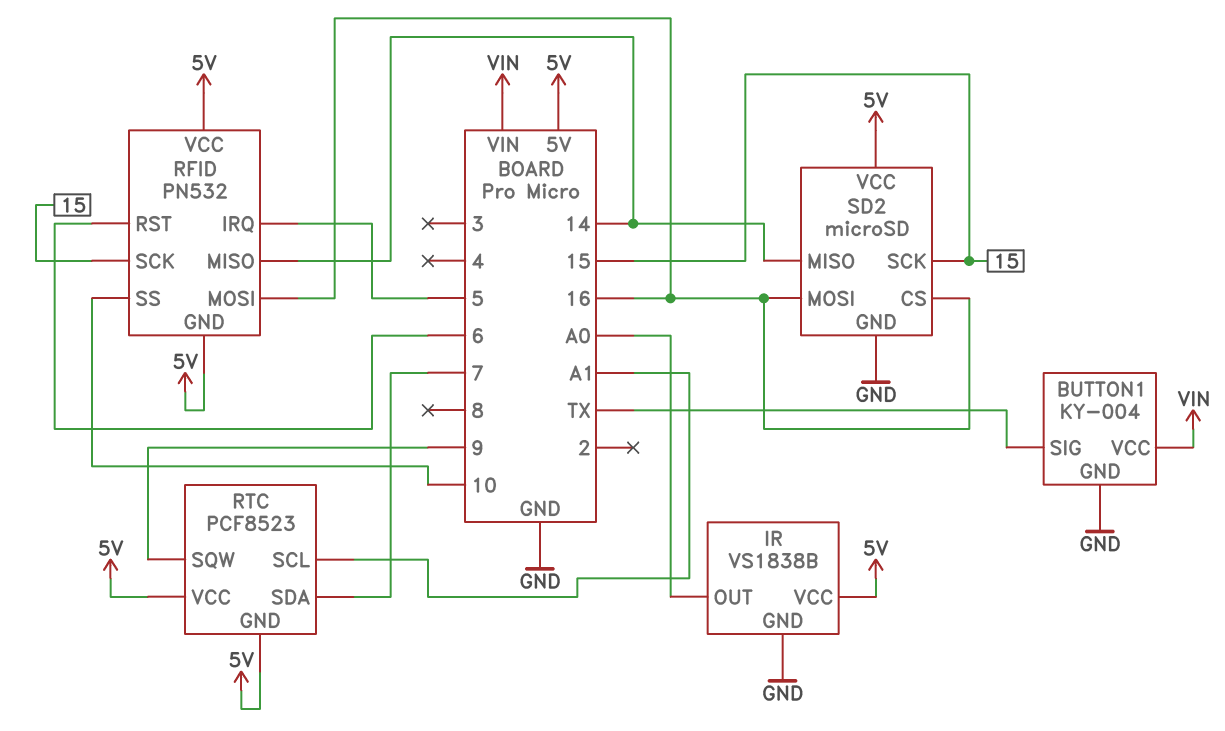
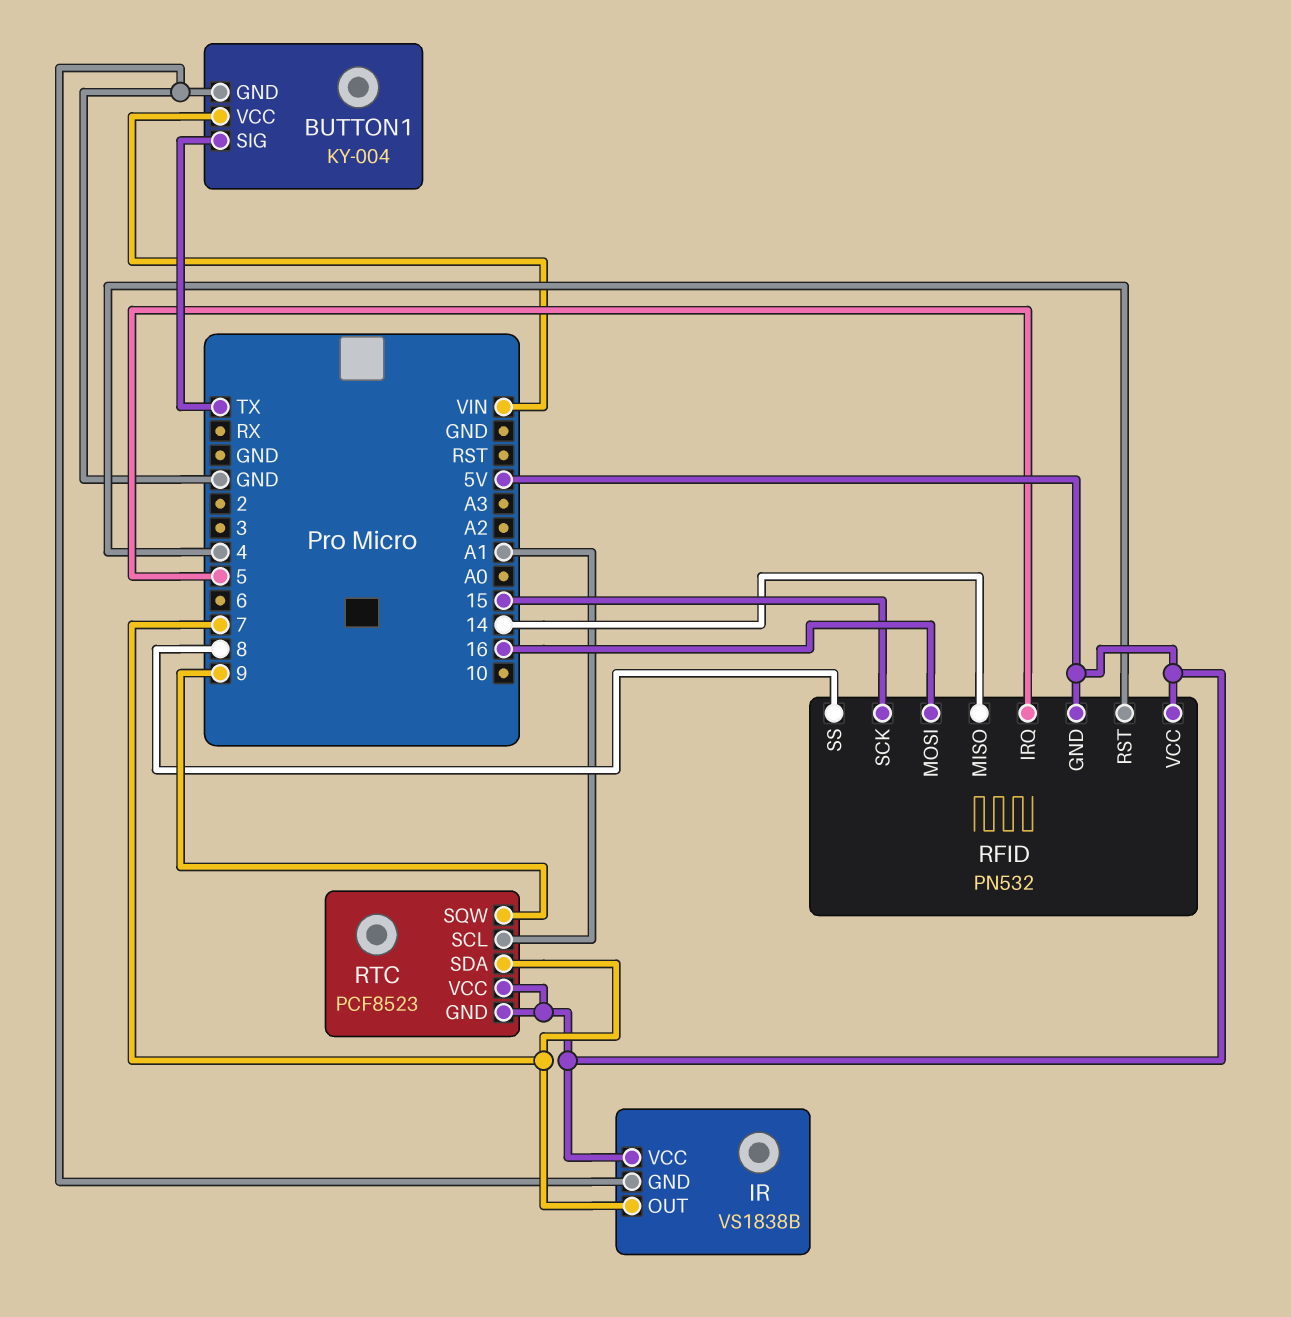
IR pin OUT: A0 -> 7
RFID pin RST: 6 -> 4
RFID pin SS: 10 -> 8
SD2: microSD -> none
SD2 pin CS: 16 -> none
SD2 pin GND: GND -> none
SD2 pin MISO: 14 -> none
SD2 pin MOSI: 16 -> none
SD2 pin SCK: 15 -> none
SD2 pin VCC: 5V -> none

